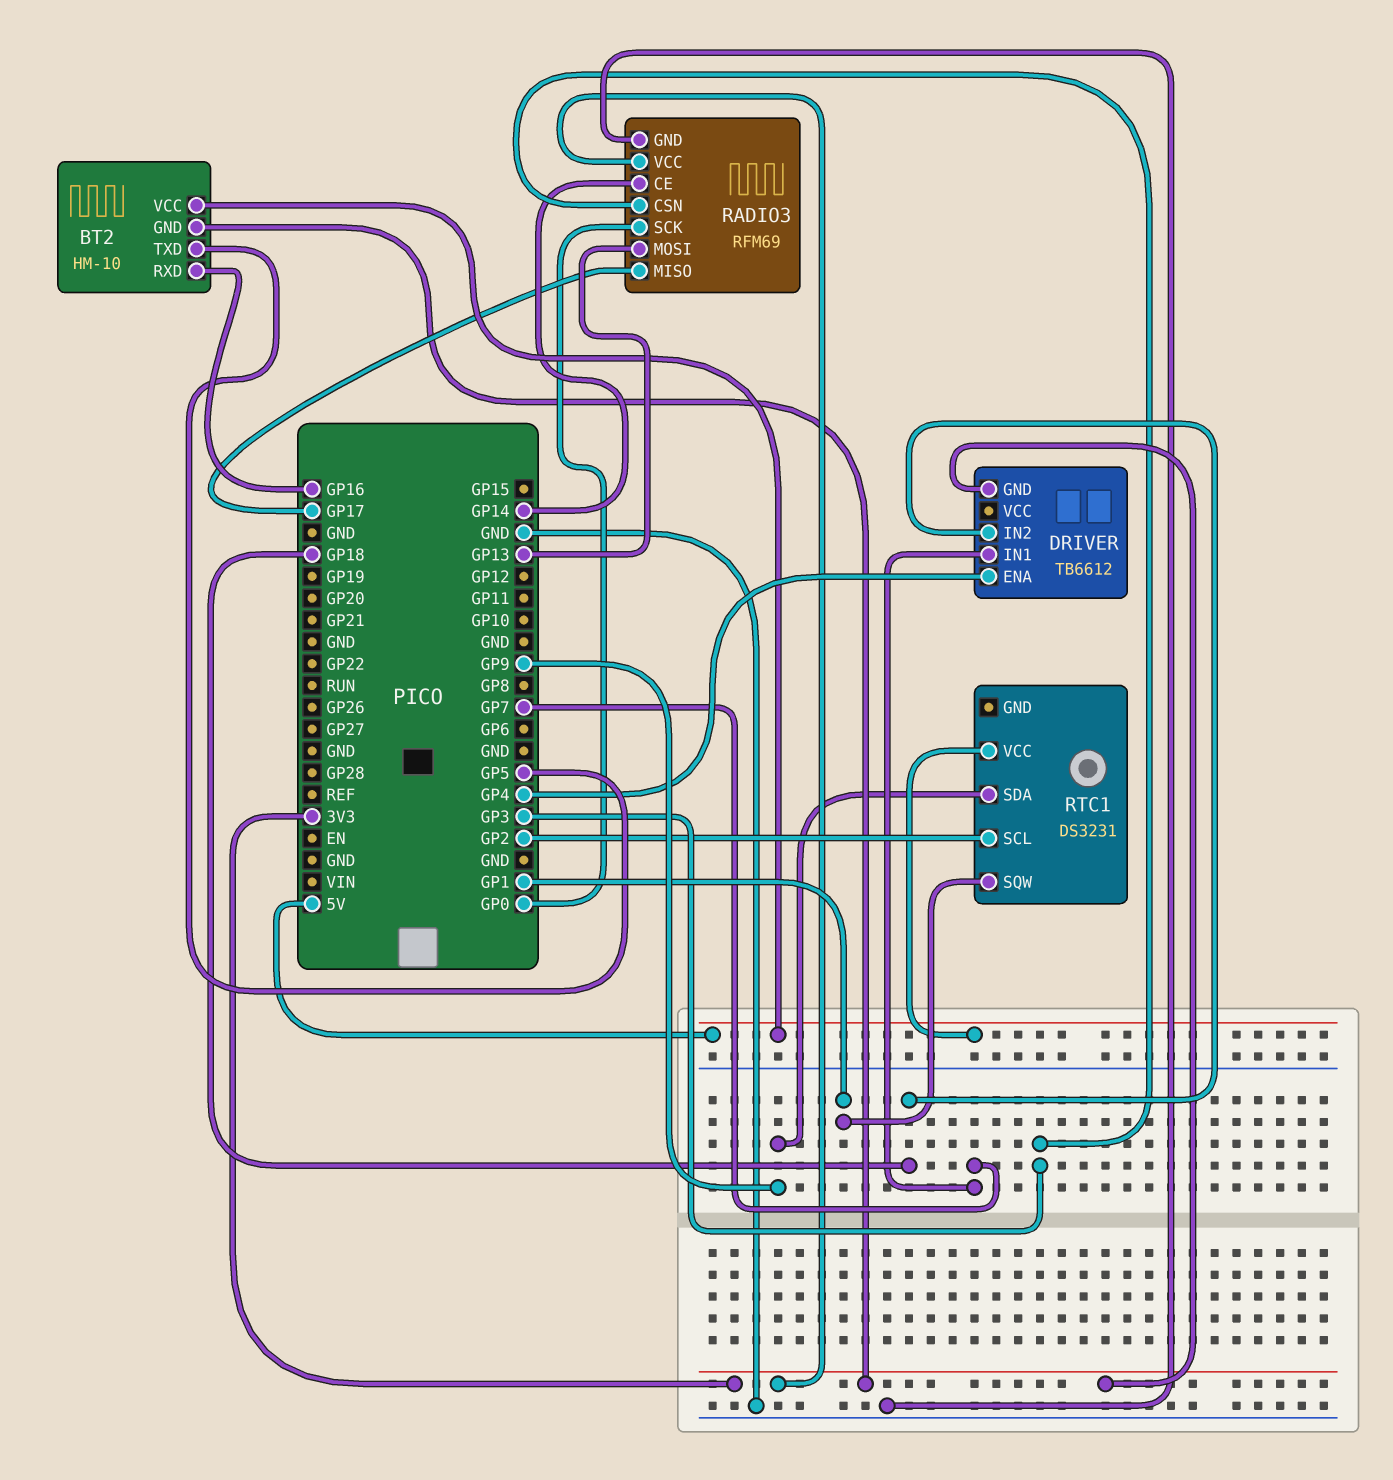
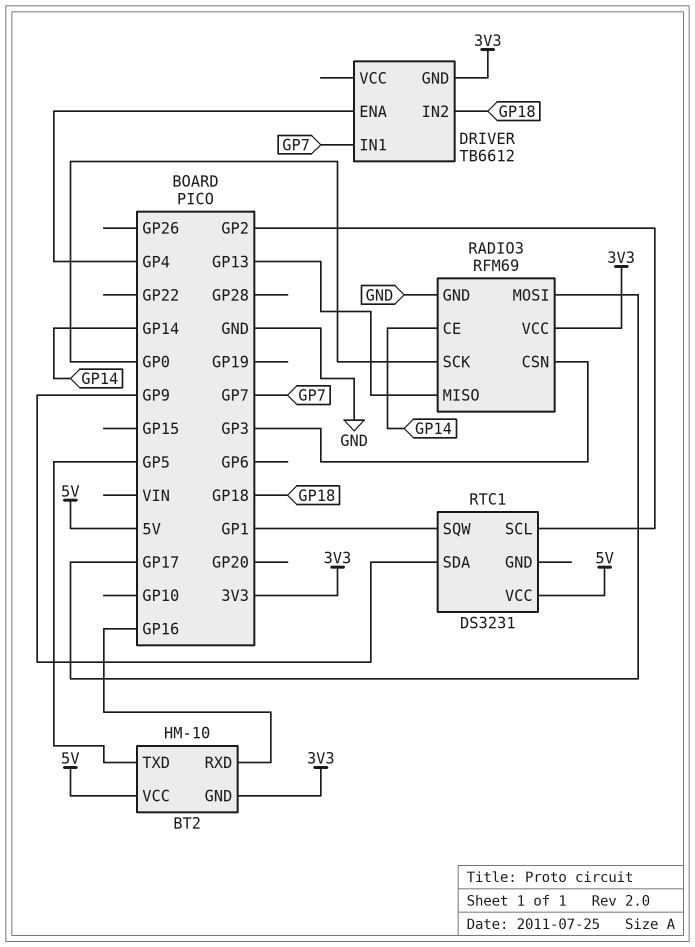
RADIO3 pin MISO: GP17 -> GP13
RADIO3 pin MOSI: GP13 -> GP17

